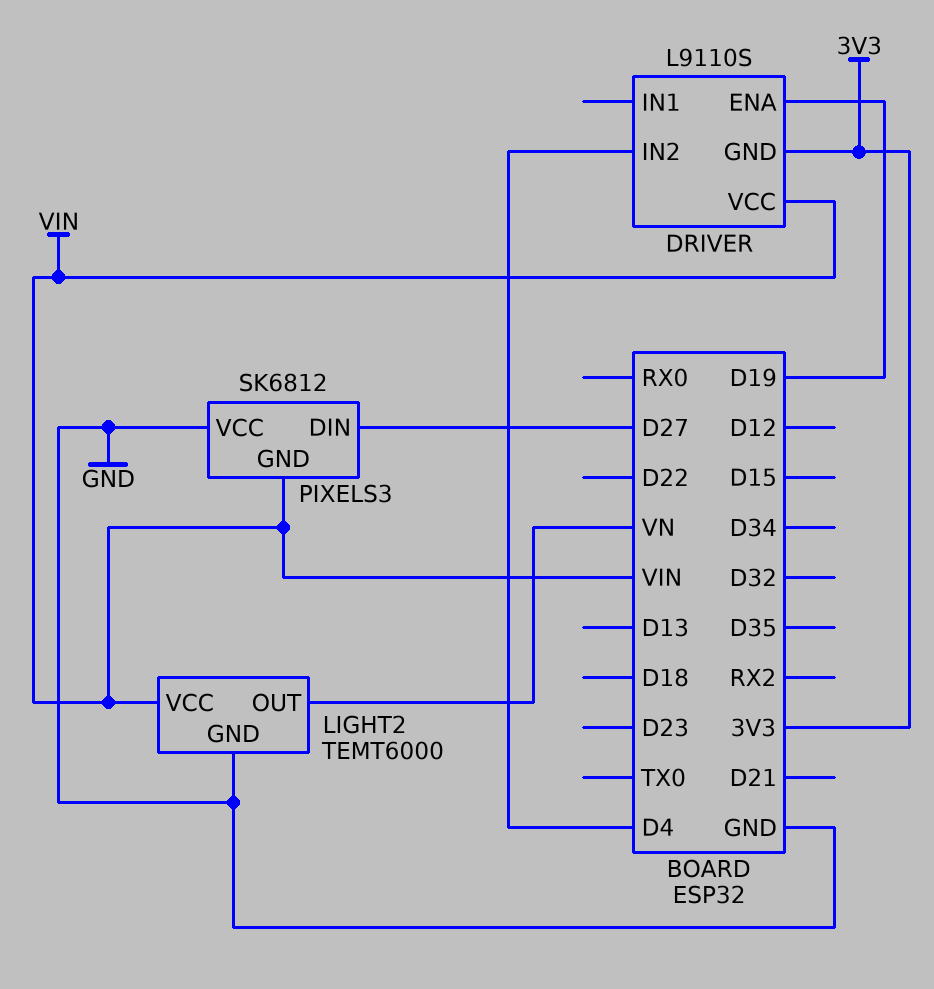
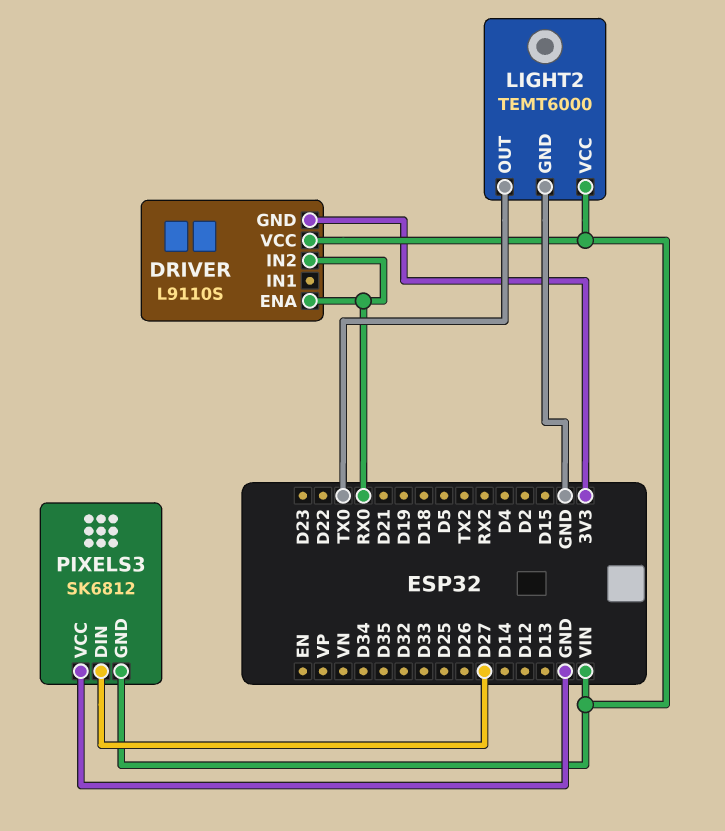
DRIVER pin ENA: D19 -> RX0
DRIVER pin IN2: D4 -> RX0
LIGHT2 pin OUT: VN -> TX0

